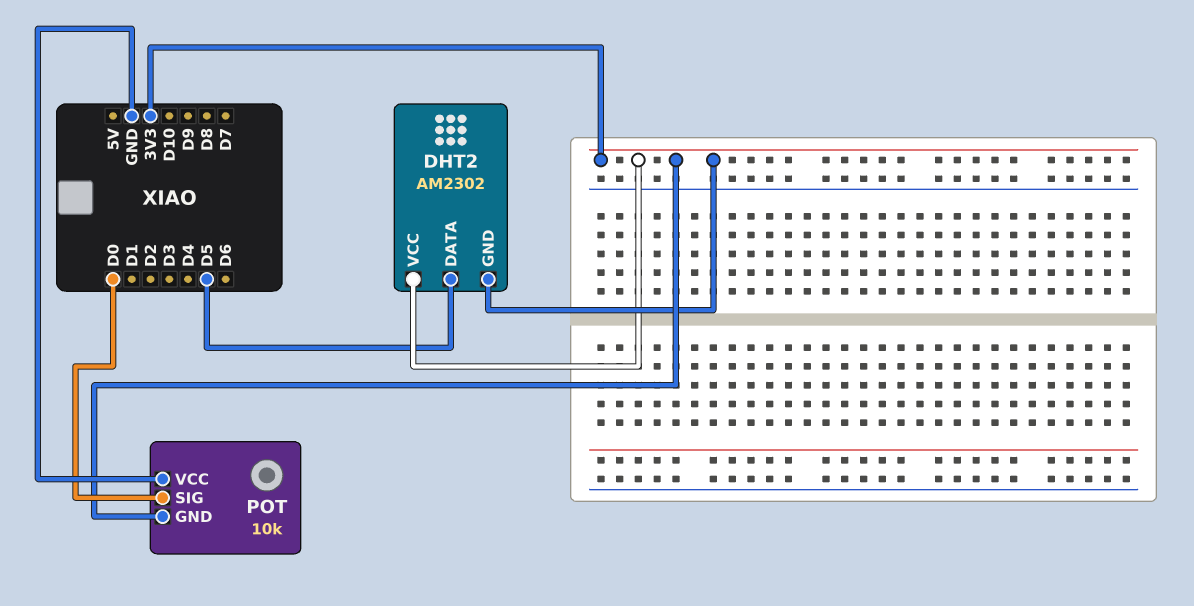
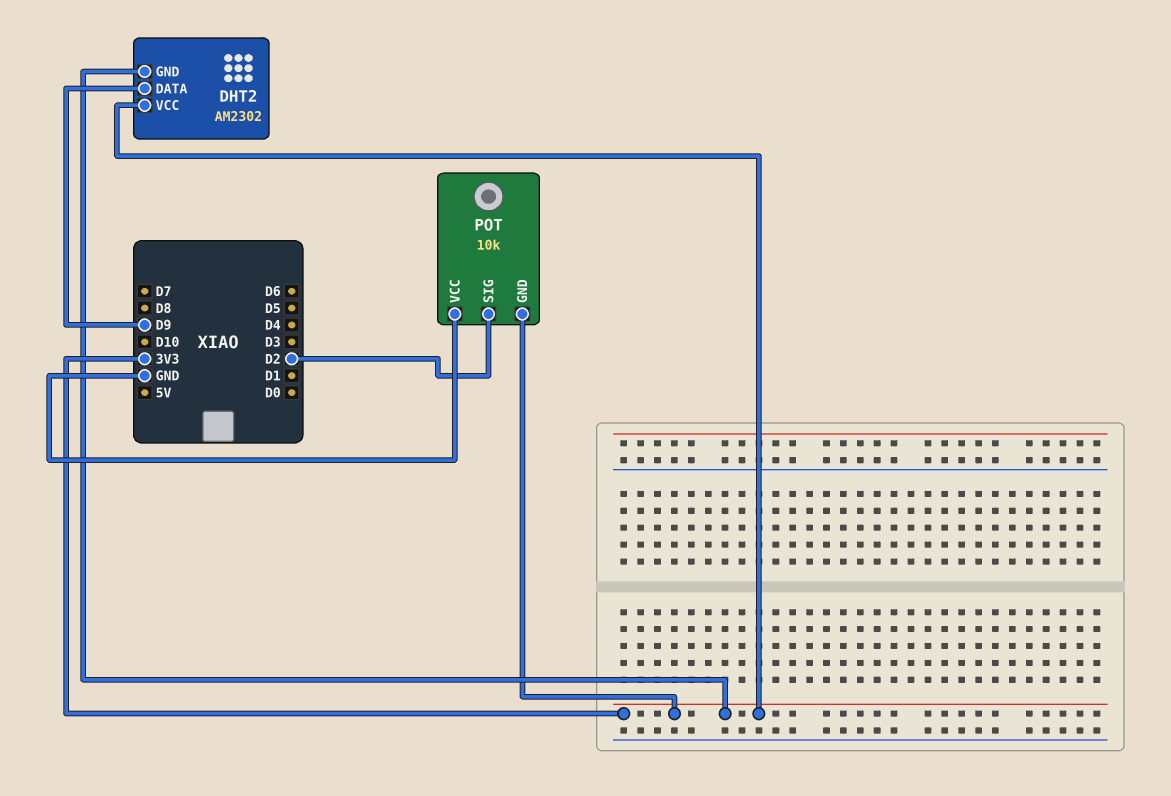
DHT2 pin DATA: D5 -> D9
POT pin SIG: D0 -> D2

